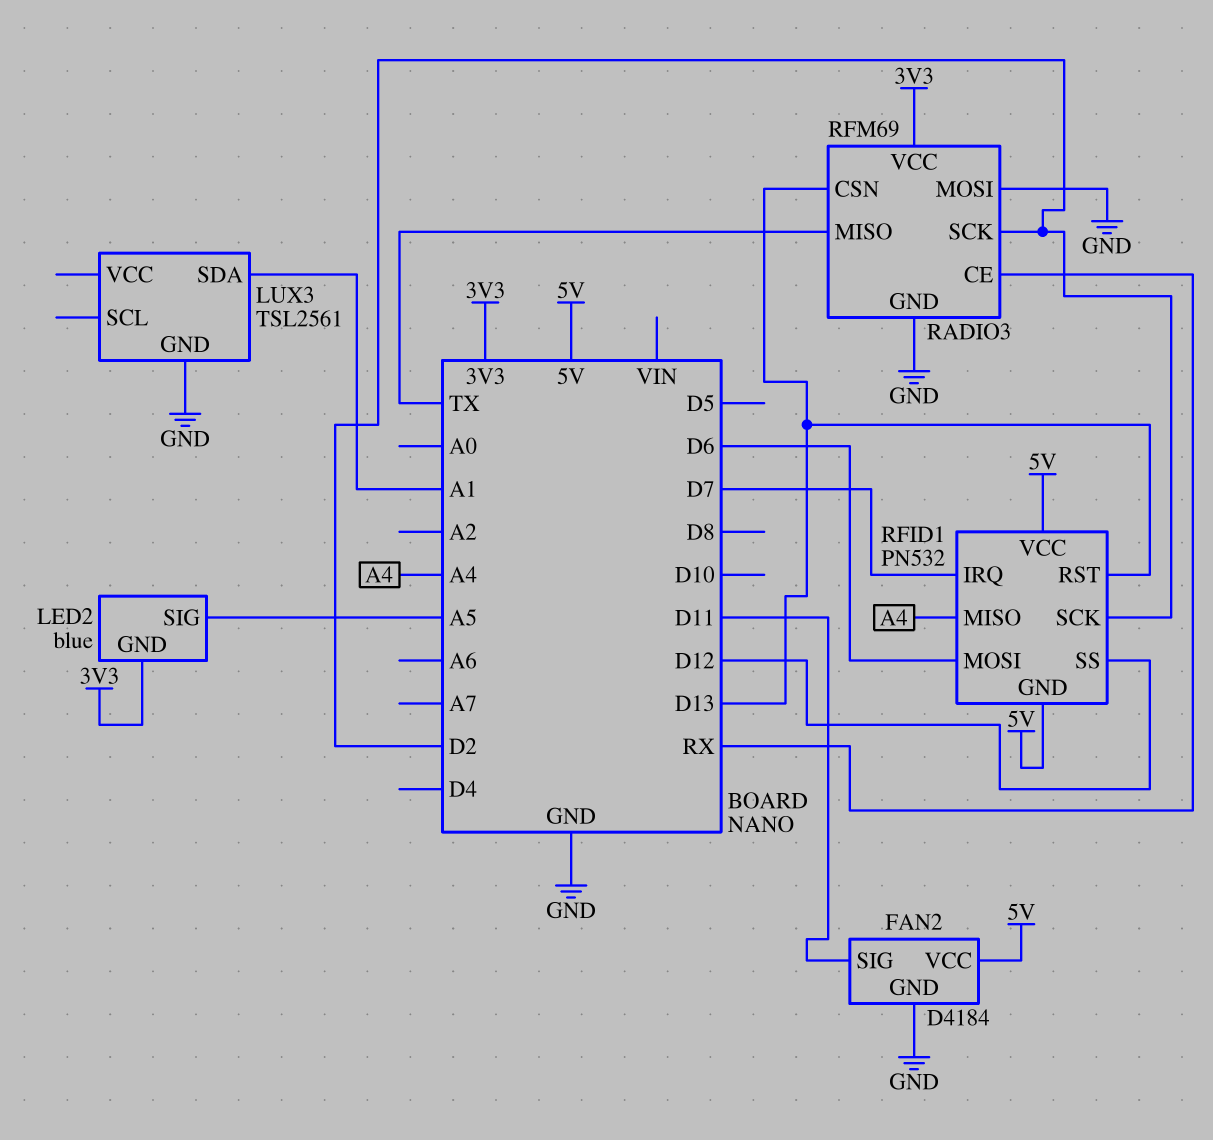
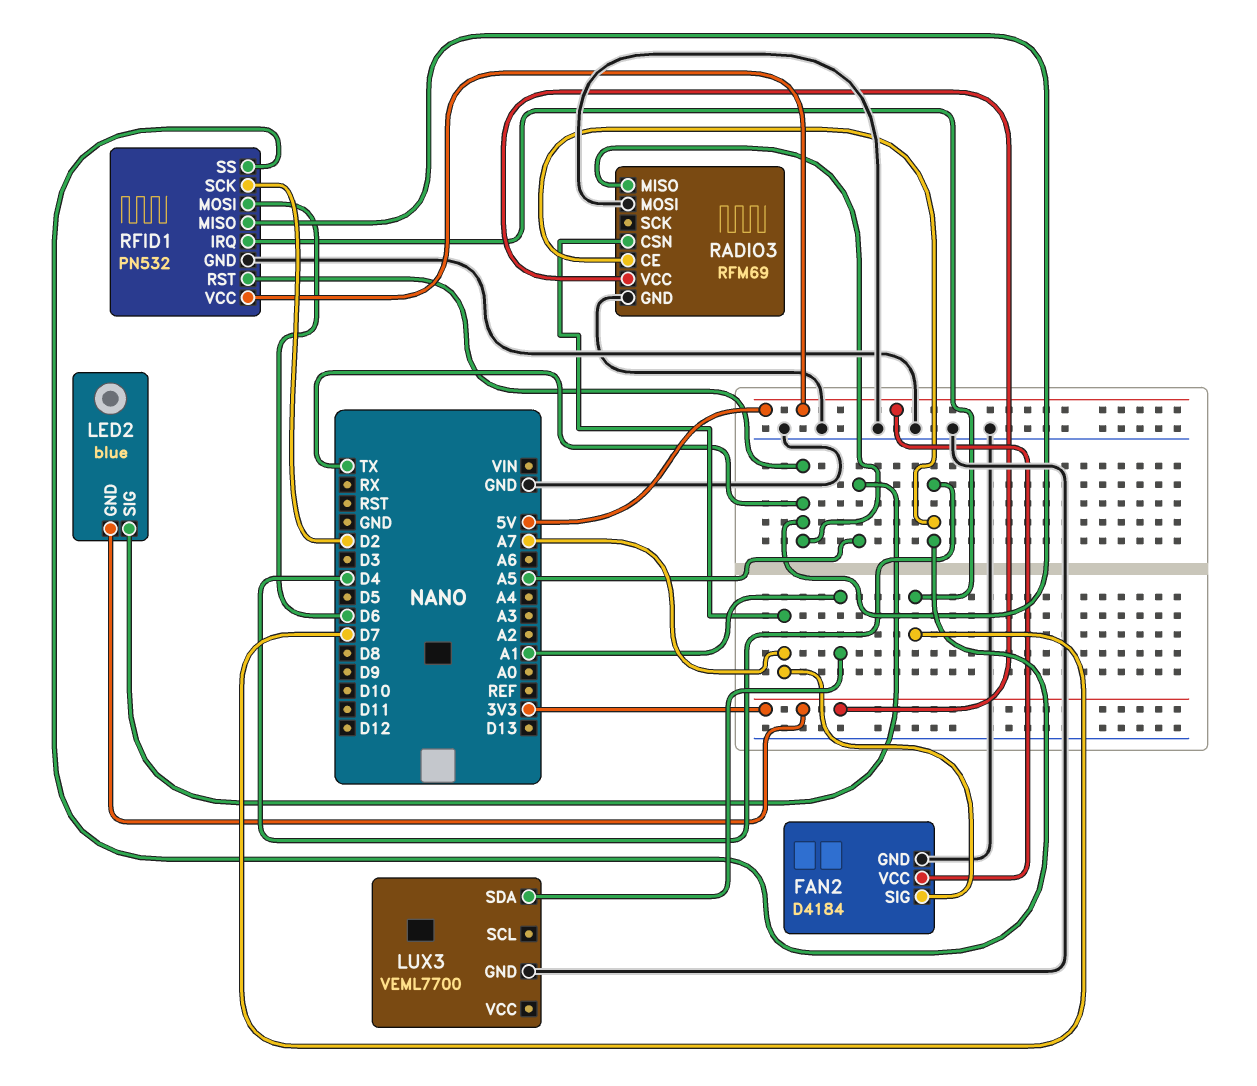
FAN2 pin SIG: D11 -> A7
LUX3: TSL2561 -> VEML7700
RADIO3 pin CE: RX -> D4
RADIO3 pin CSN: D13 -> A7
RADIO3 pin SCK: D2 -> none
RFID1 pin GND: 5V -> GND
RFID1 pin MISO: A4 -> TX
RFID1 pin RST: D13 -> TX
RFID1 pin SS: D12 -> D4

